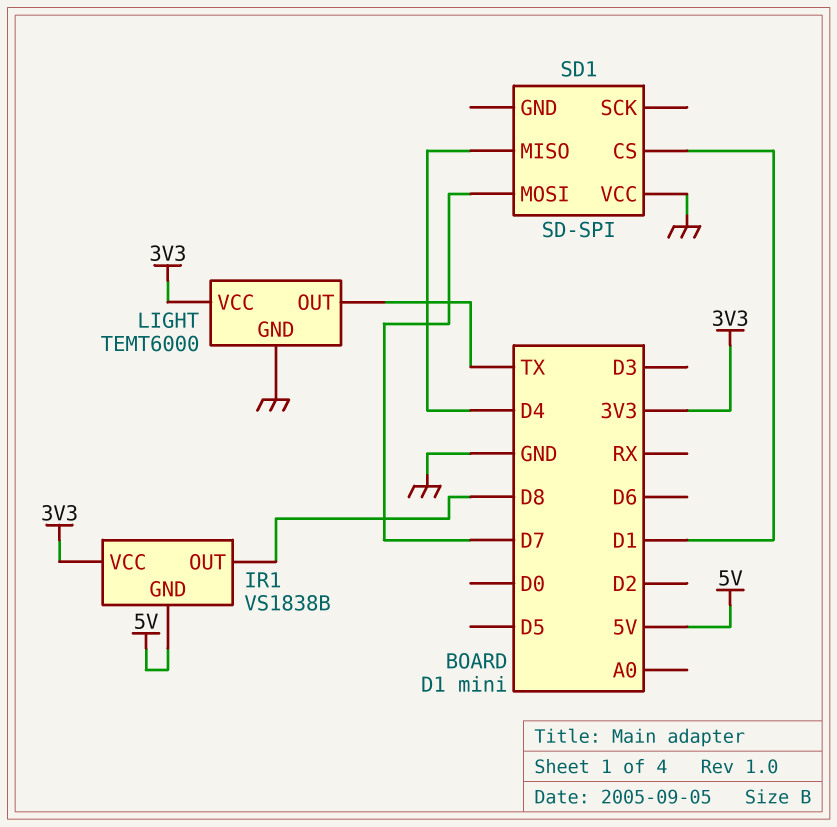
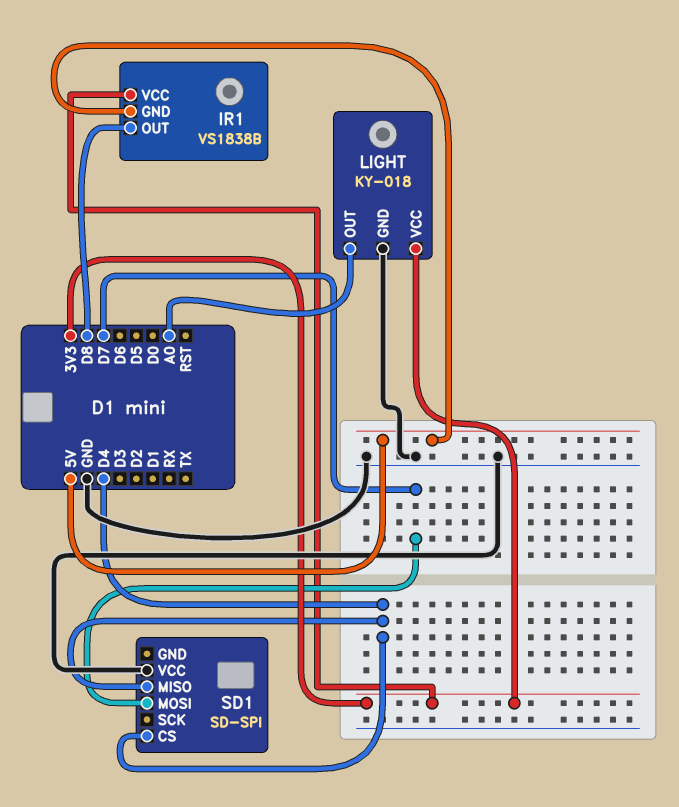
LIGHT: TEMT6000 -> KY-018
LIGHT pin OUT: TX -> A0
SD1 pin CS: D1 -> D4

